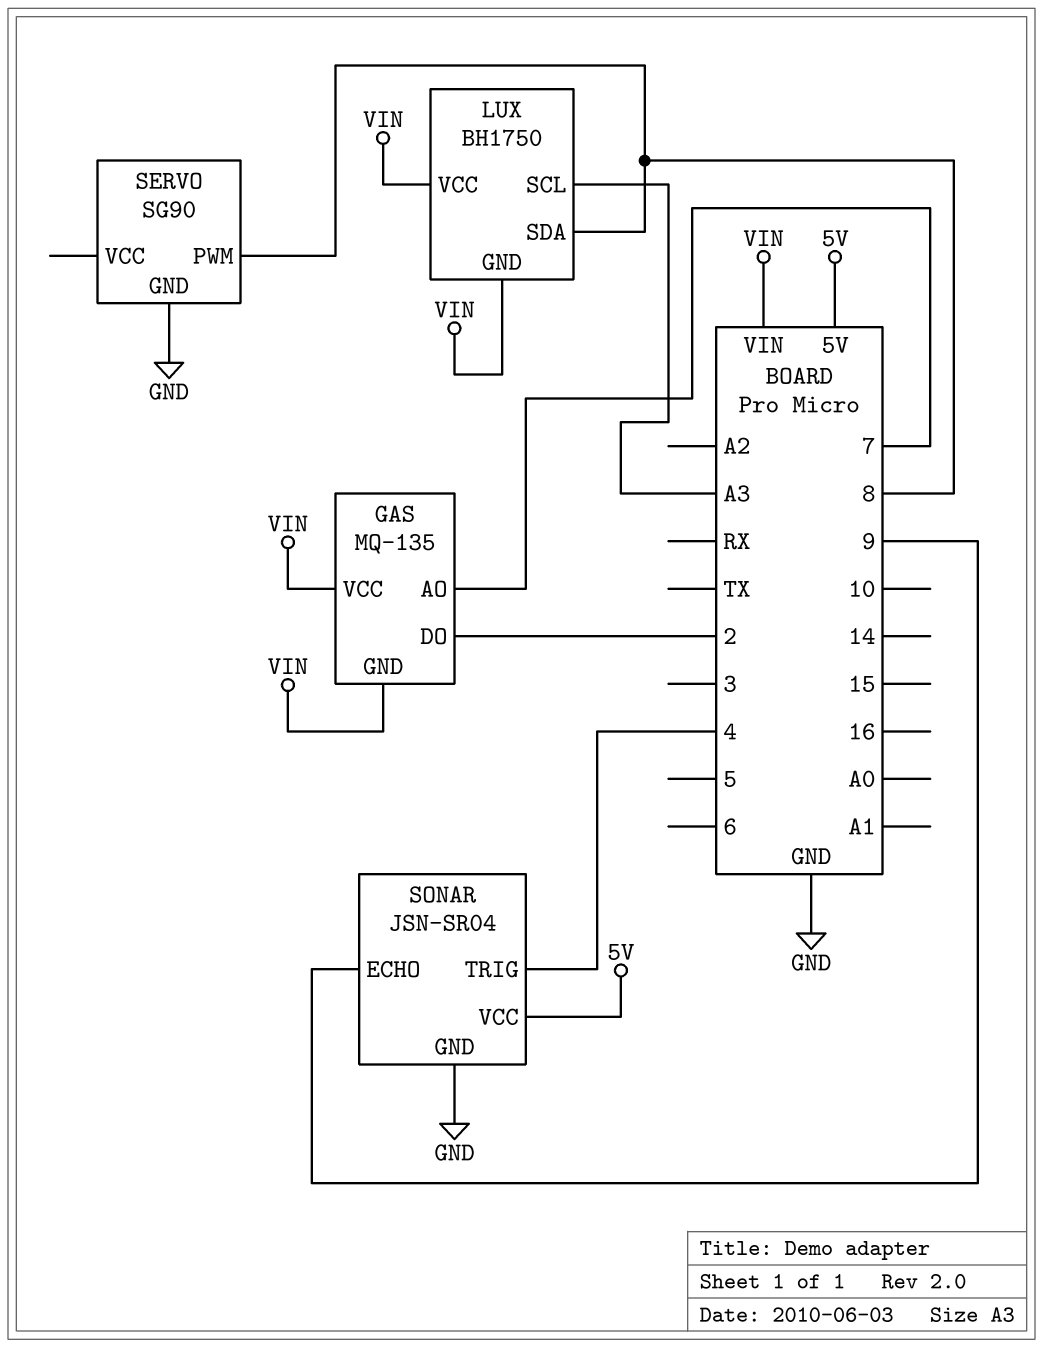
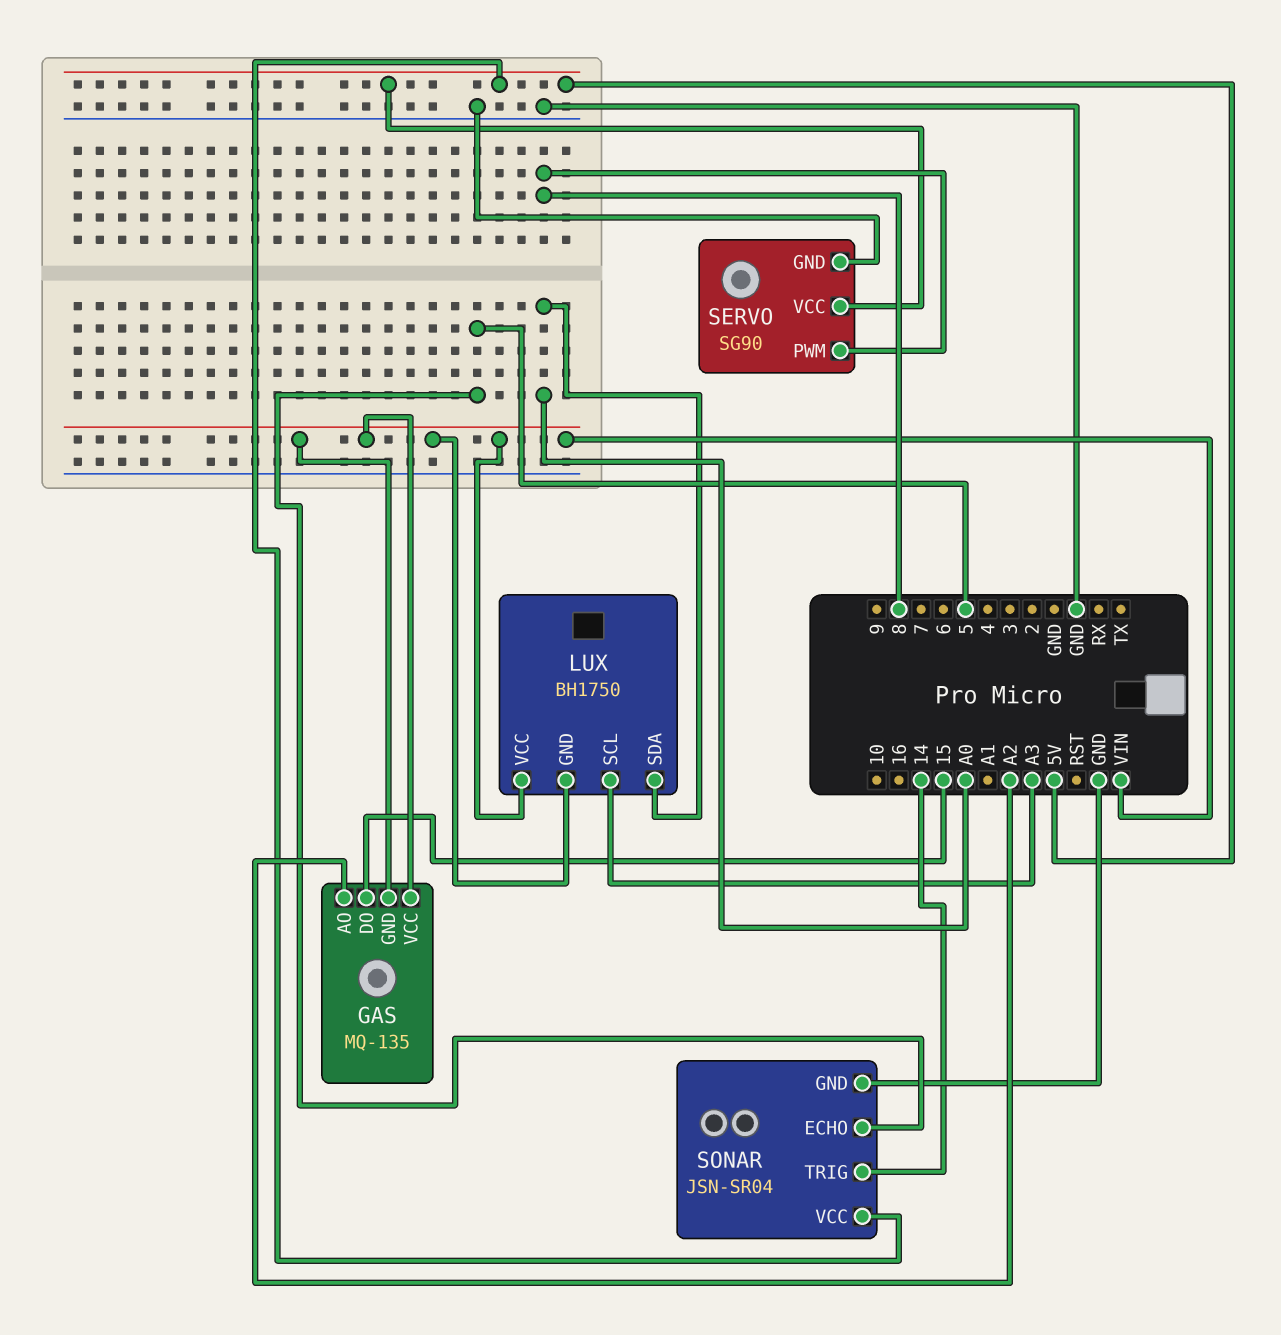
GAS pin AO: 7 -> A2
GAS pin DO: 2 -> 15
LUX pin SDA: 8 -> A0
SERVO pin VCC: none -> 5V
SONAR pin ECHO: 9 -> 5
SONAR pin TRIG: 4 -> 14

